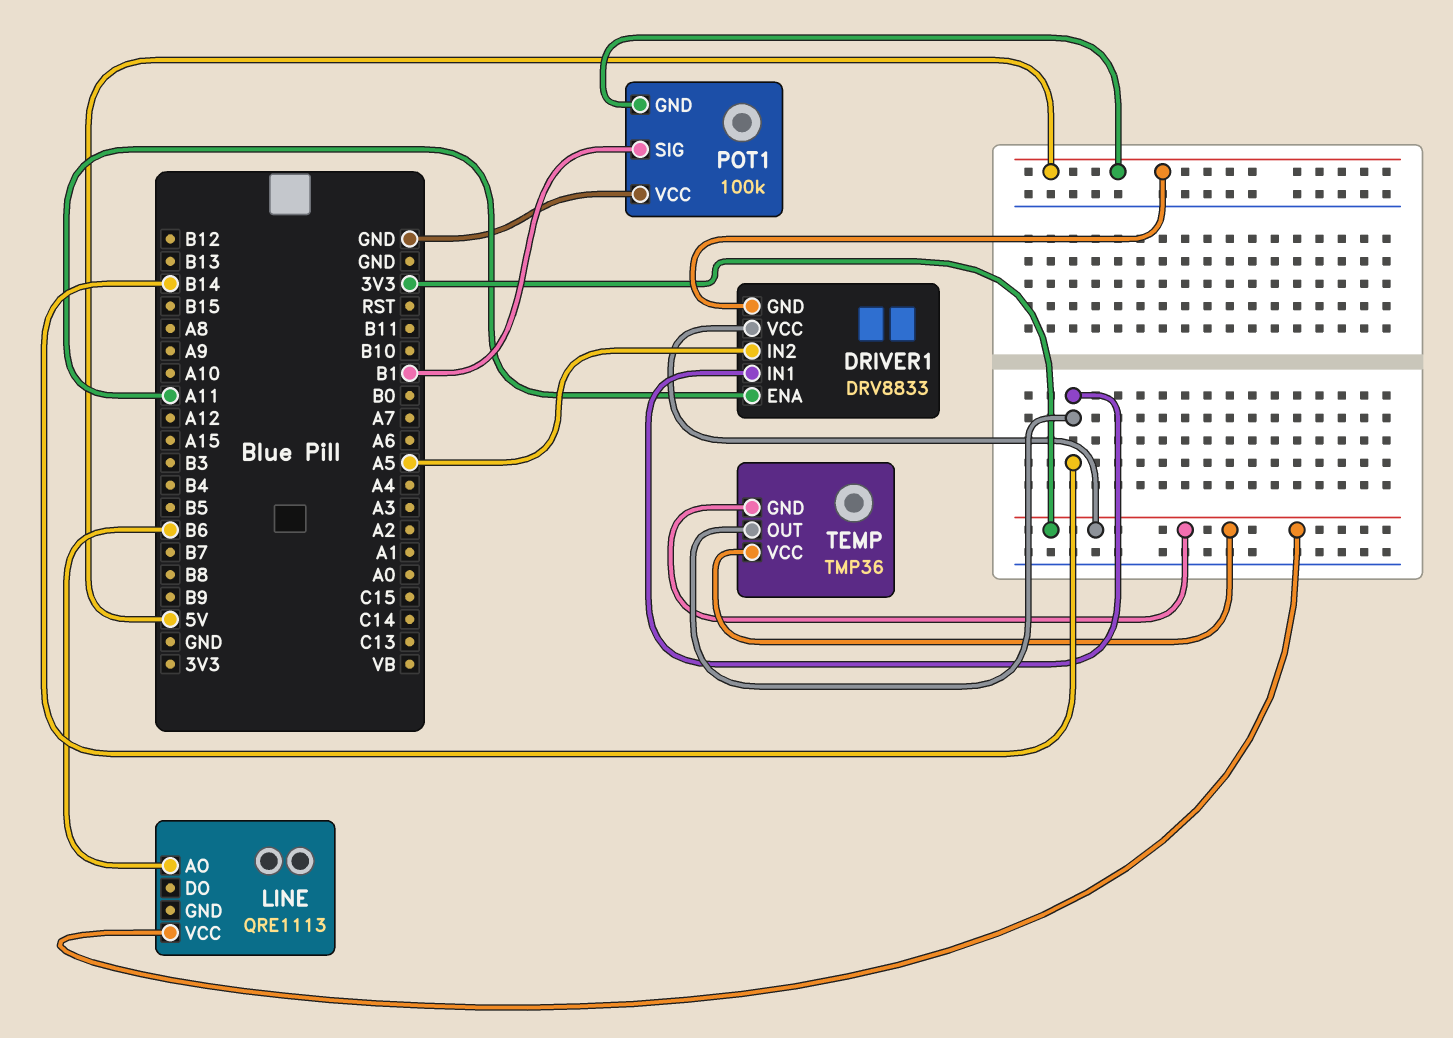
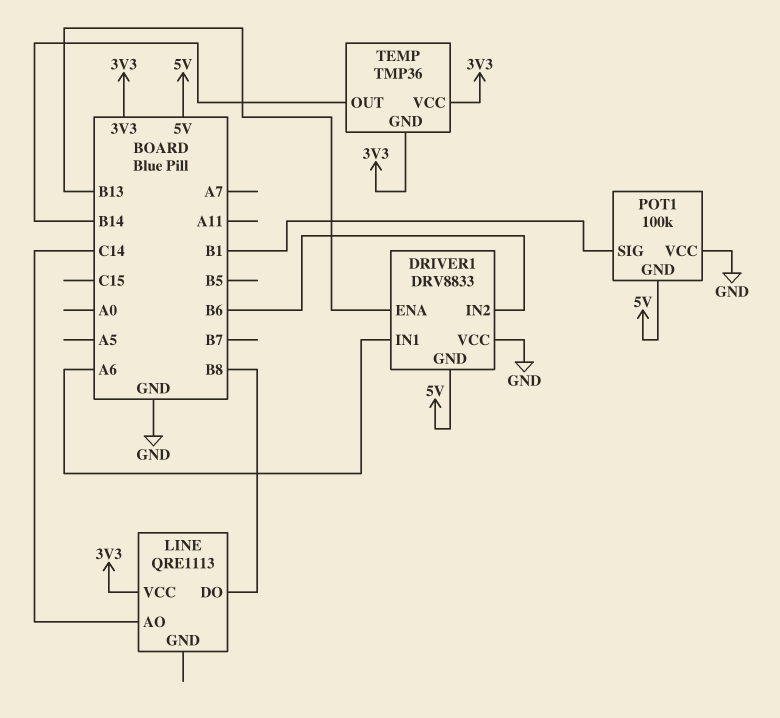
DRIVER1 pin ENA: A11 -> B13
DRIVER1 pin IN1: B14 -> A6
DRIVER1 pin IN2: A5 -> B6
DRIVER1 pin VCC: 3V3 -> GND
LINE pin AO: B6 -> C14
LINE pin DO: none -> B8

